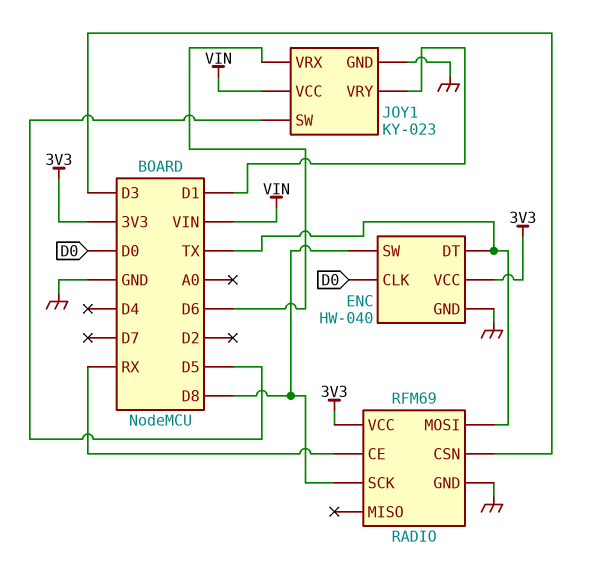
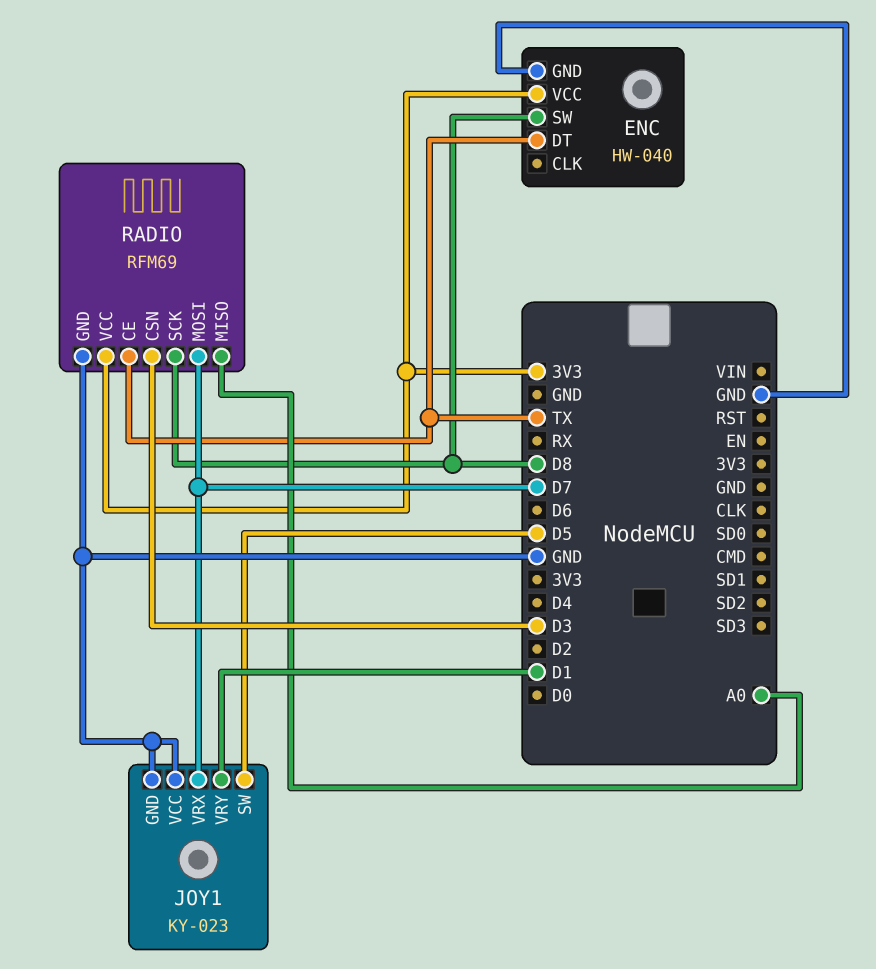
ENC pin CLK: D0 -> none
JOY1 pin VCC: VIN -> GND
JOY1 pin VRX: D6 -> D7
RADIO pin CE: RX -> TX
RADIO pin MISO: none -> A0
RADIO pin MOSI: TX -> D7

